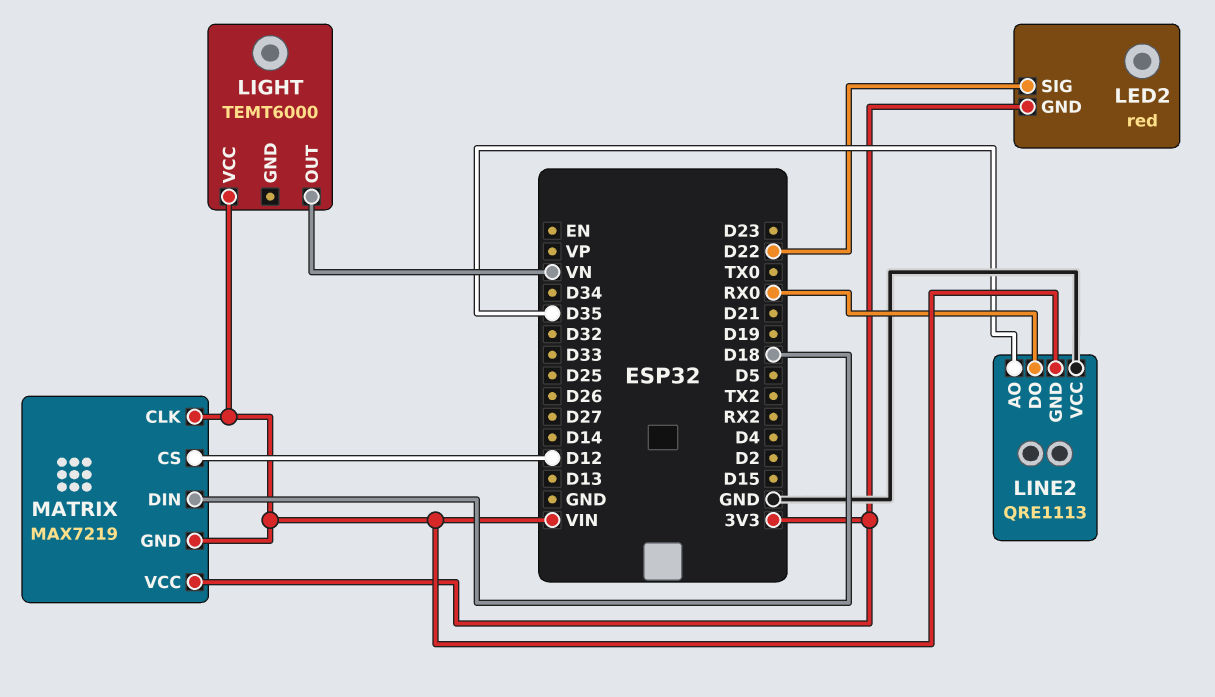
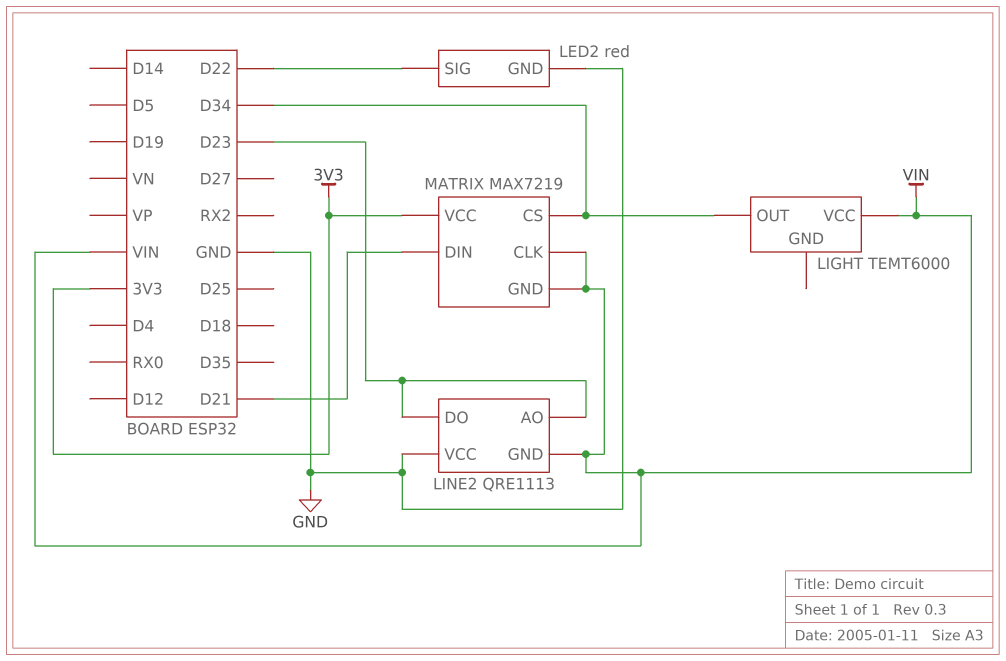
LED2 pin GND: 3V3 -> GND
LIGHT pin OUT: VN -> D34
LINE2 pin AO: D35 -> D23
LINE2 pin DO: RX0 -> D23
MATRIX pin CS: D12 -> D34
MATRIX pin DIN: D18 -> D21

